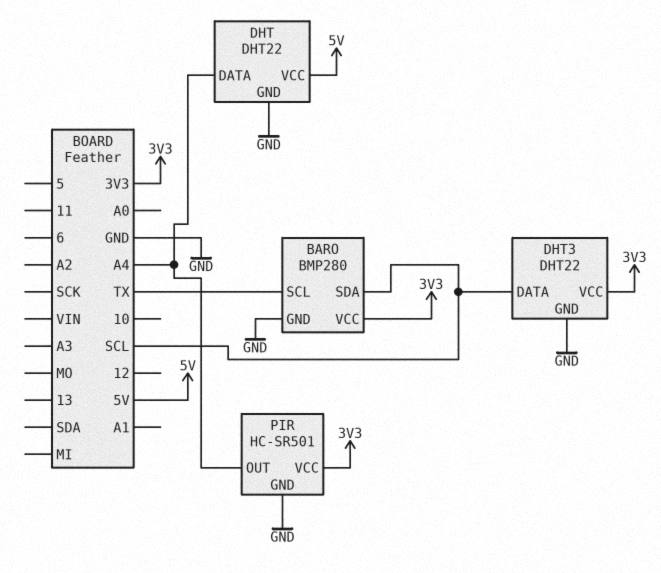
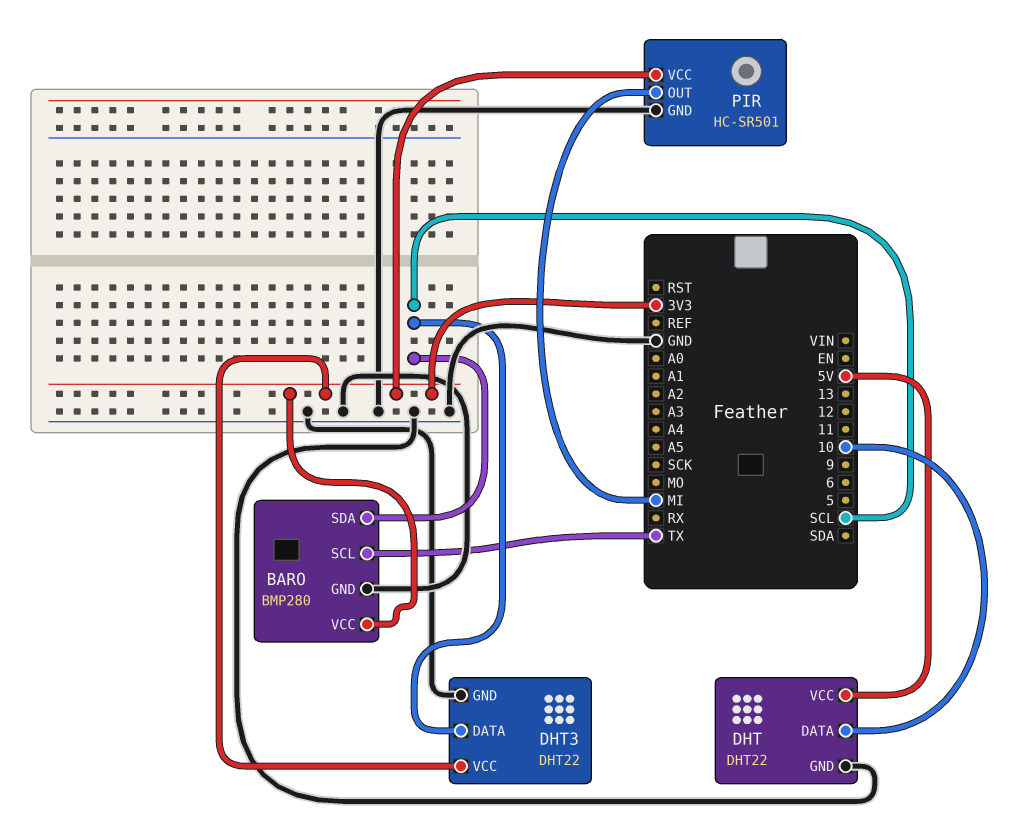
DHT pin DATA: A4 -> 10
PIR pin OUT: A4 -> MI

